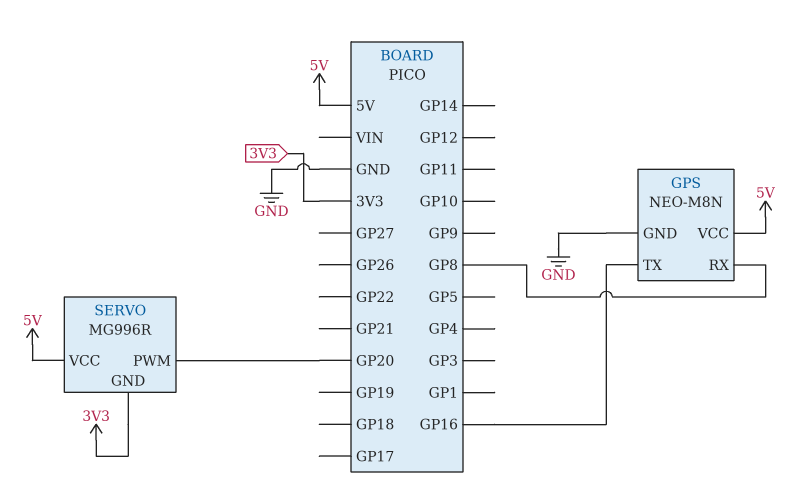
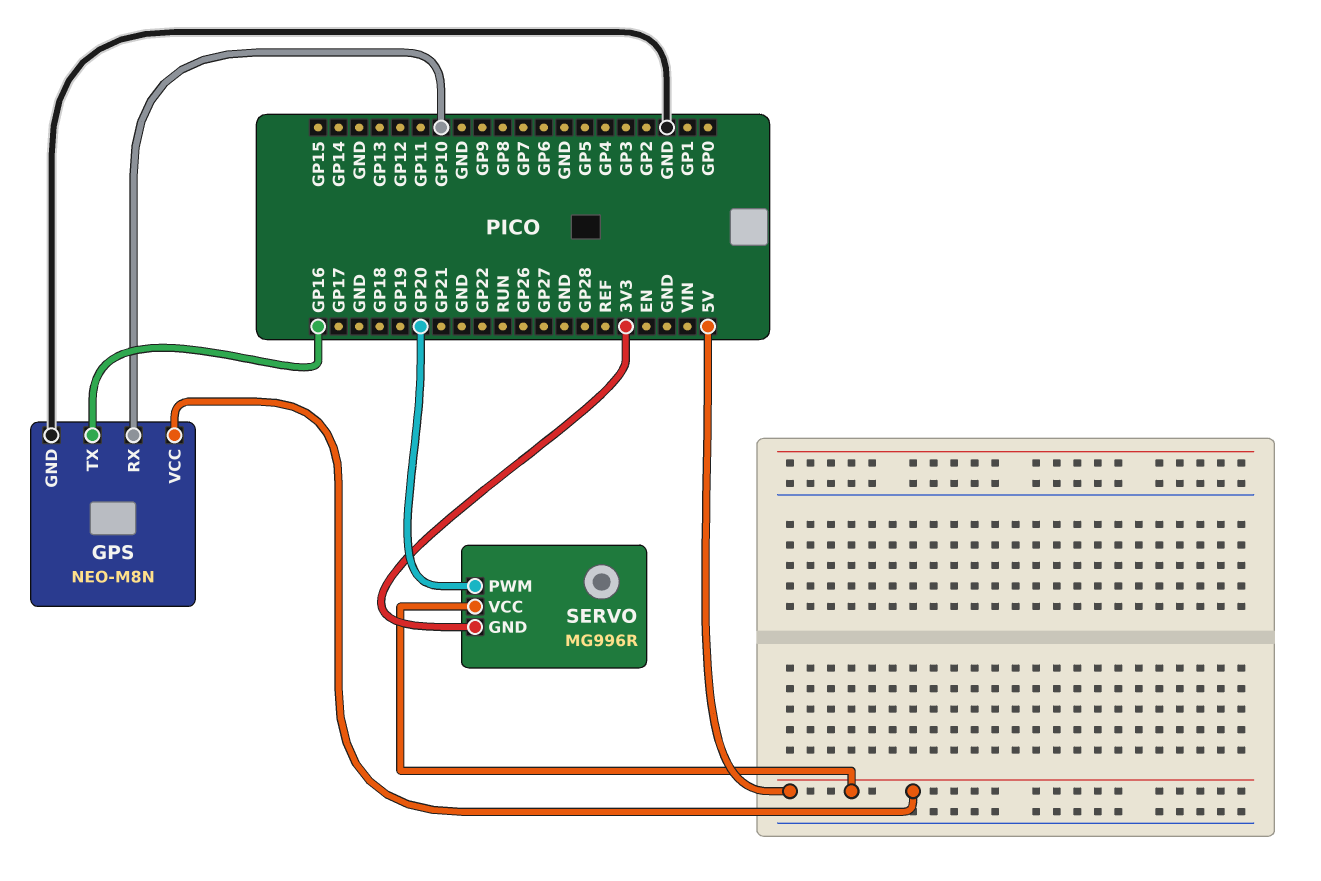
GPS pin RX: GP8 -> GP10

